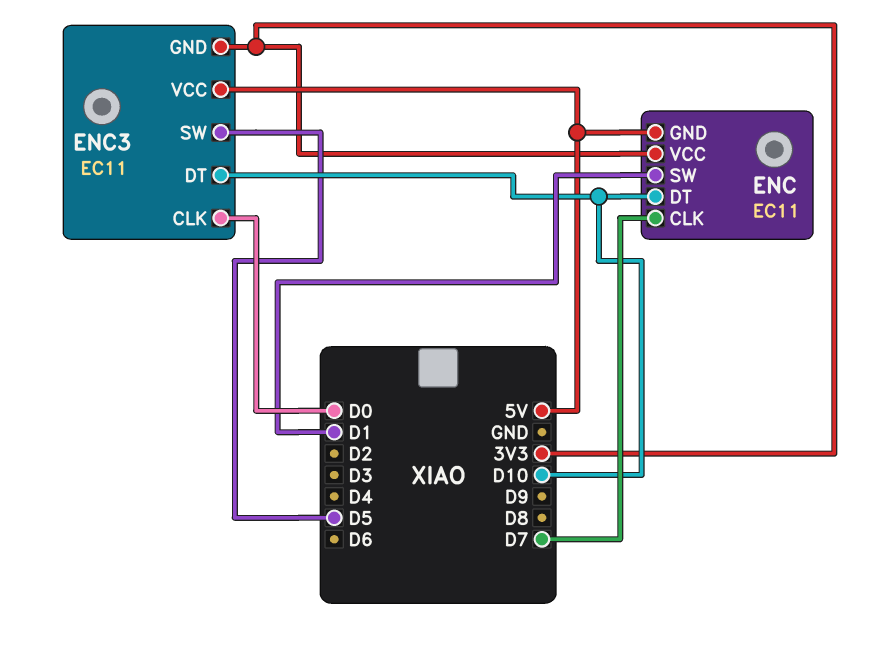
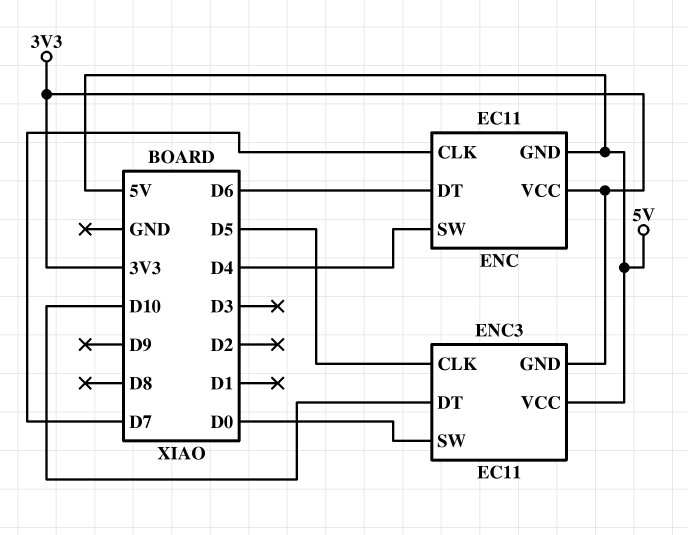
ENC pin DT: D10 -> D6
ENC pin SW: D1 -> D4
ENC3 pin CLK: D0 -> D5
ENC3 pin SW: D5 -> D0

